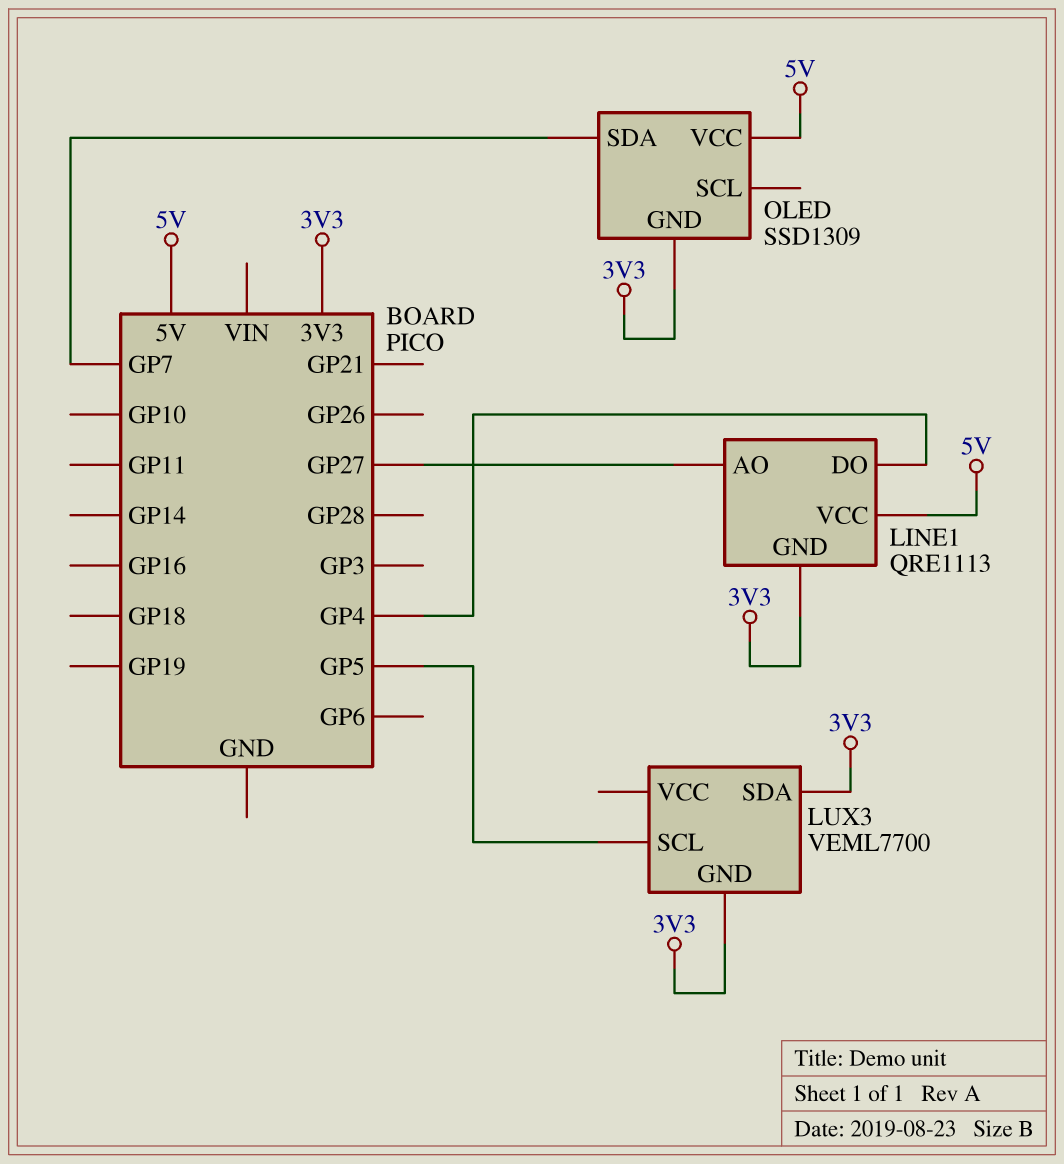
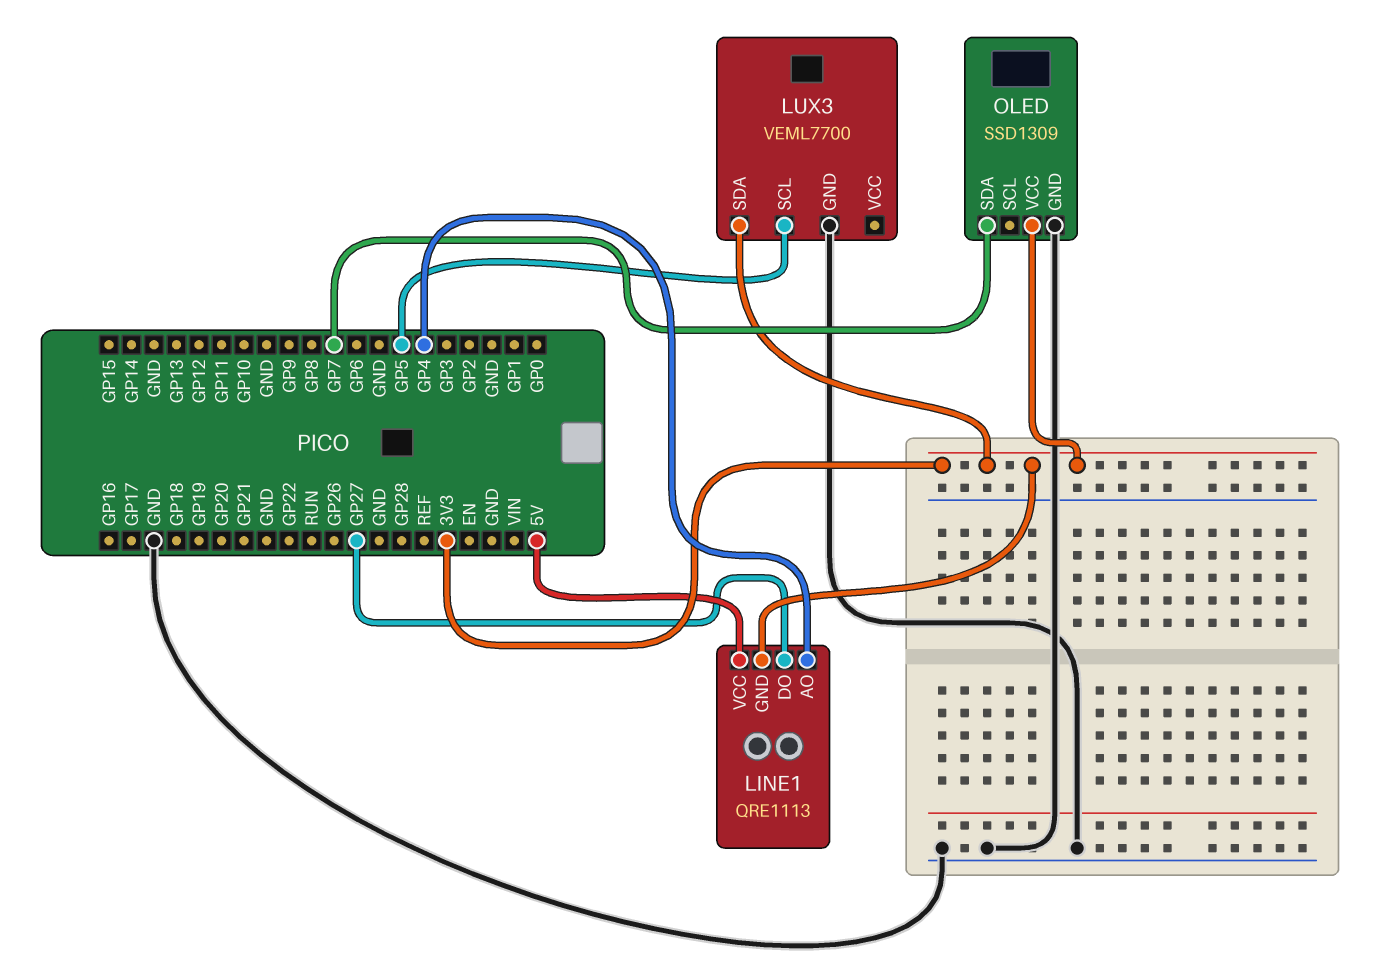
LINE1 pin AO: GP27 -> GP4
LINE1 pin DO: GP4 -> GP27
LUX3 pin GND: 3V3 -> GND
OLED pin GND: 3V3 -> GND
OLED pin VCC: 5V -> 3V3

